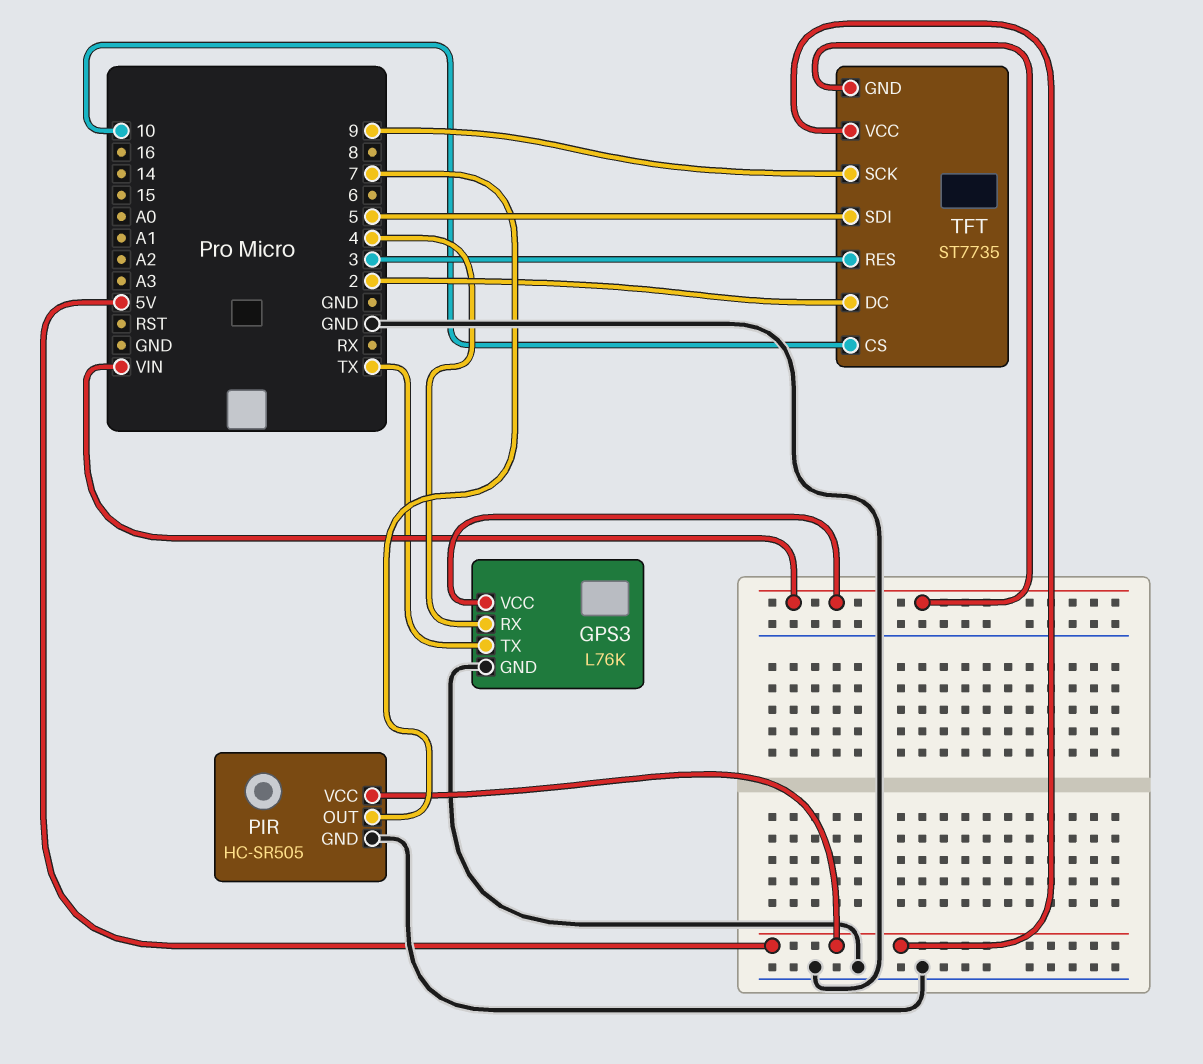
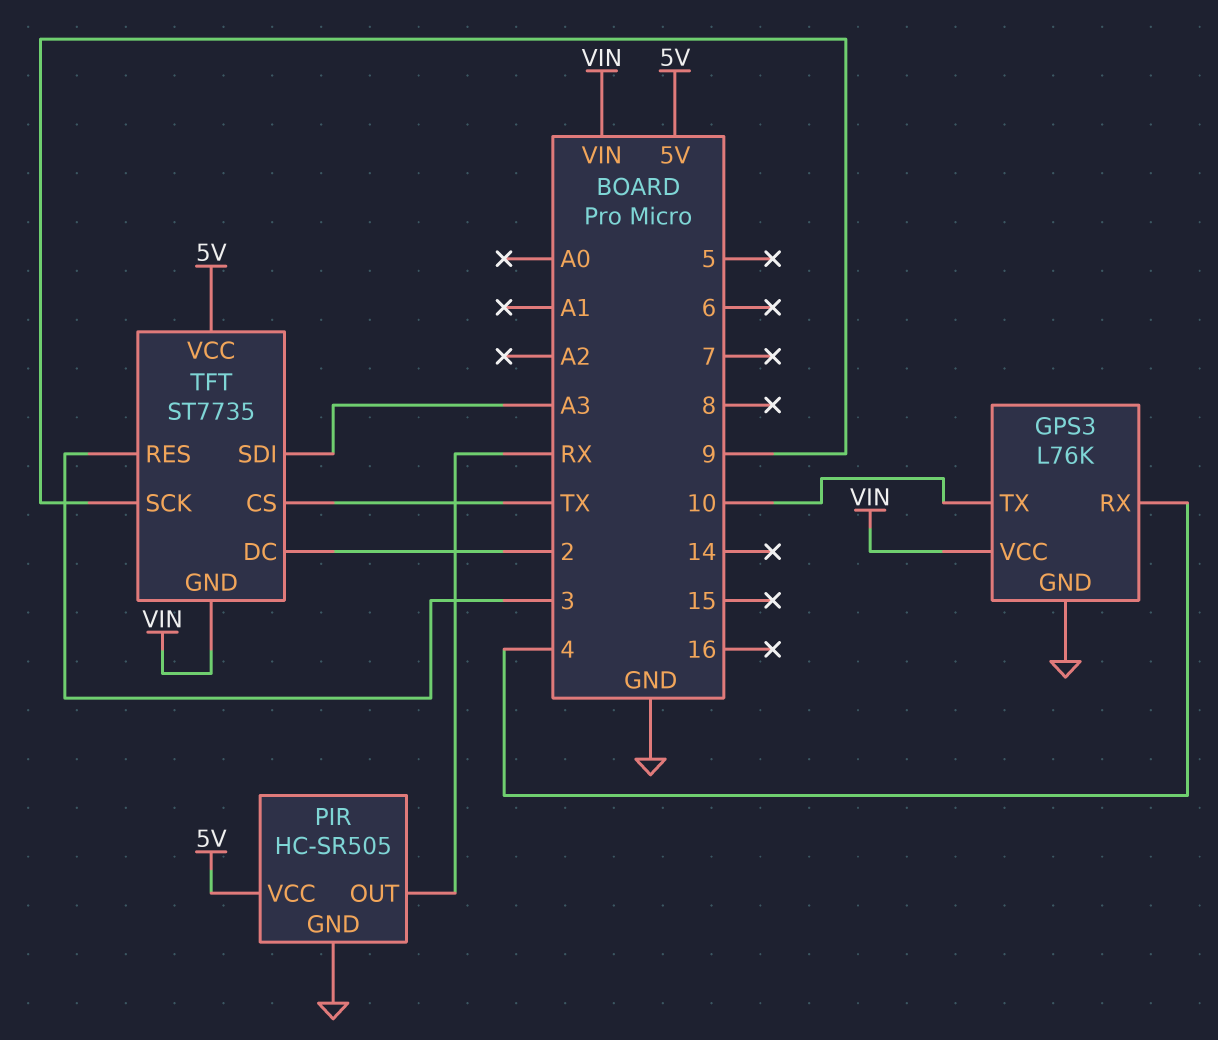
GPS3 pin TX: TX -> 10
PIR pin OUT: 7 -> RX
TFT pin CS: 10 -> TX
TFT pin SDI: 5 -> A3

